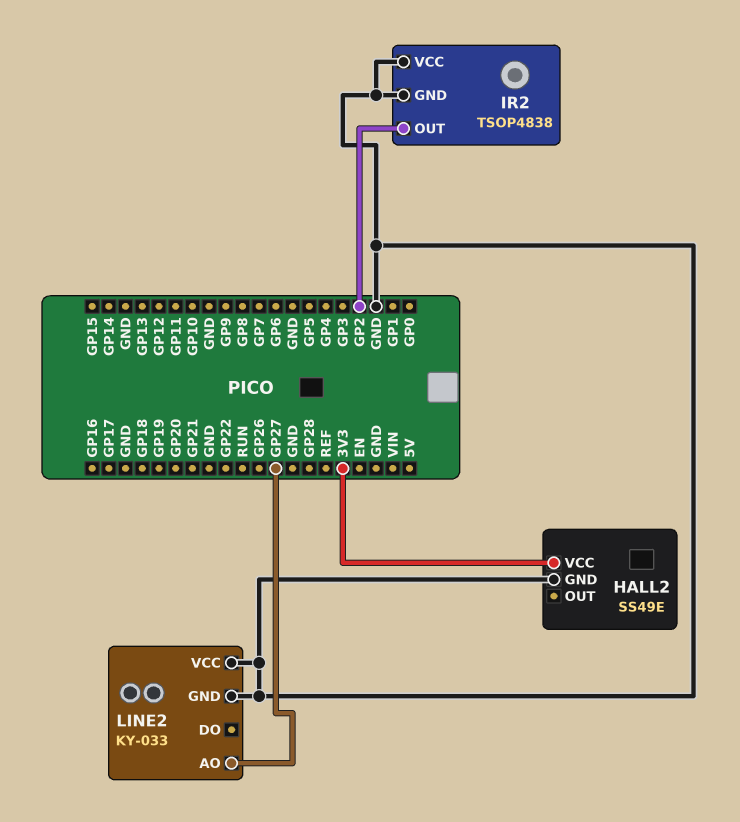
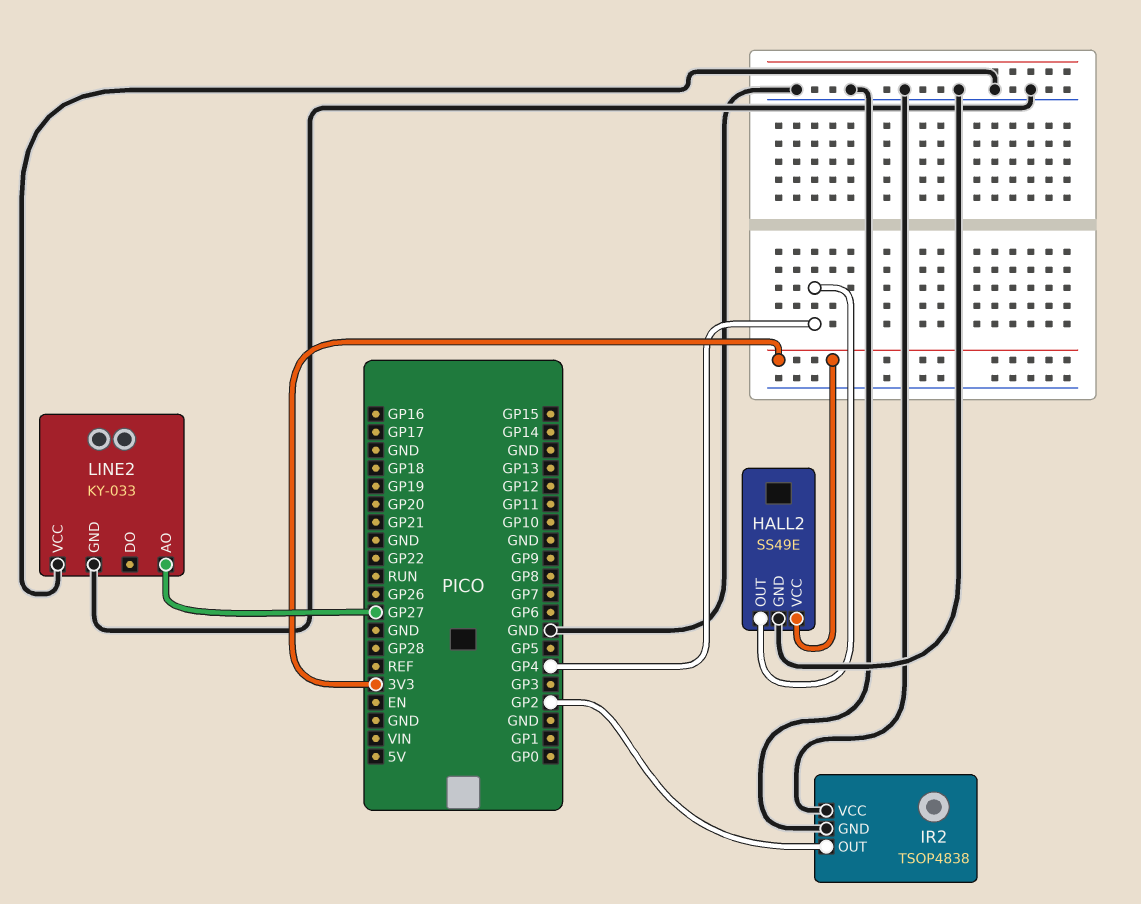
HALL2 pin OUT: none -> GP4

